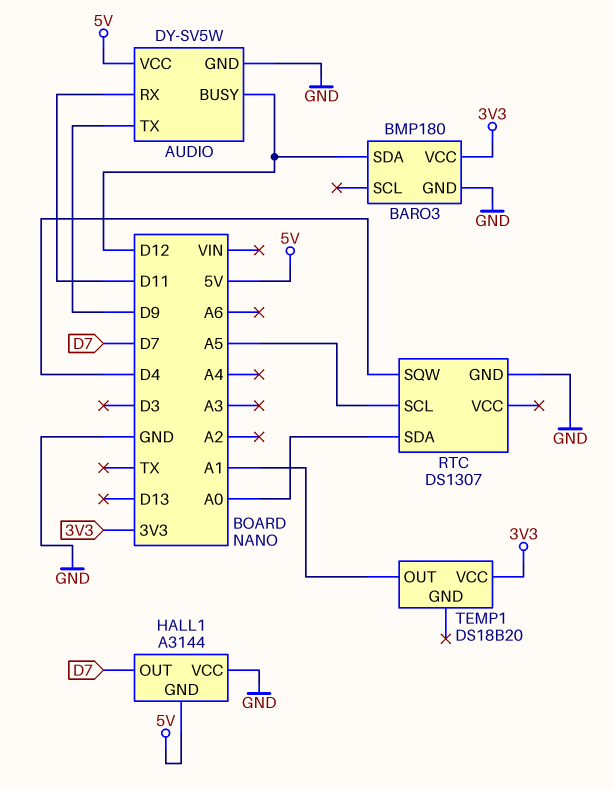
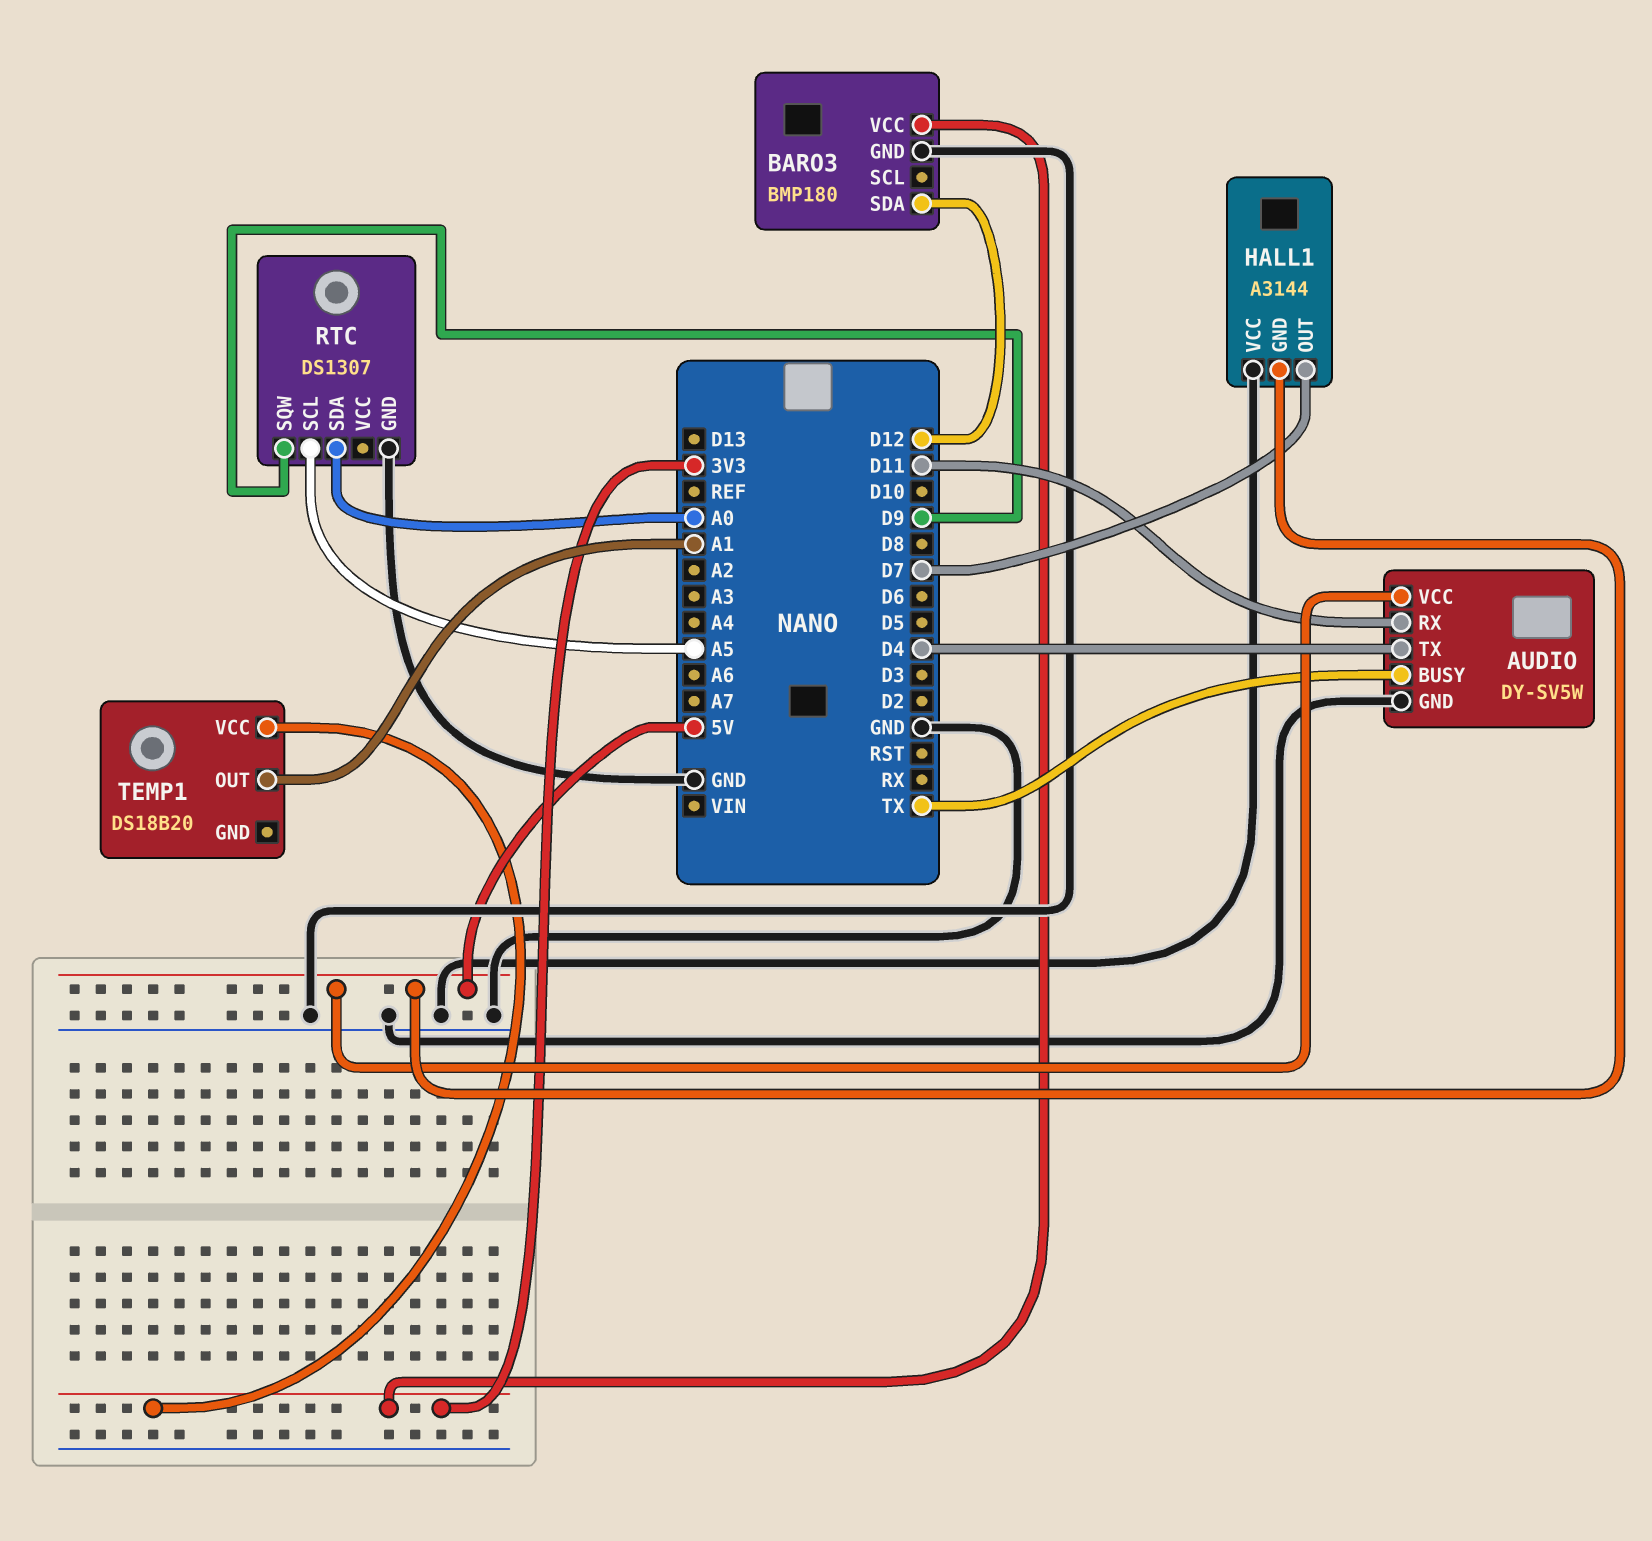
AUDIO pin BUSY: D12 -> TX
AUDIO pin TX: D9 -> D4
RTC pin SQW: D4 -> D9

